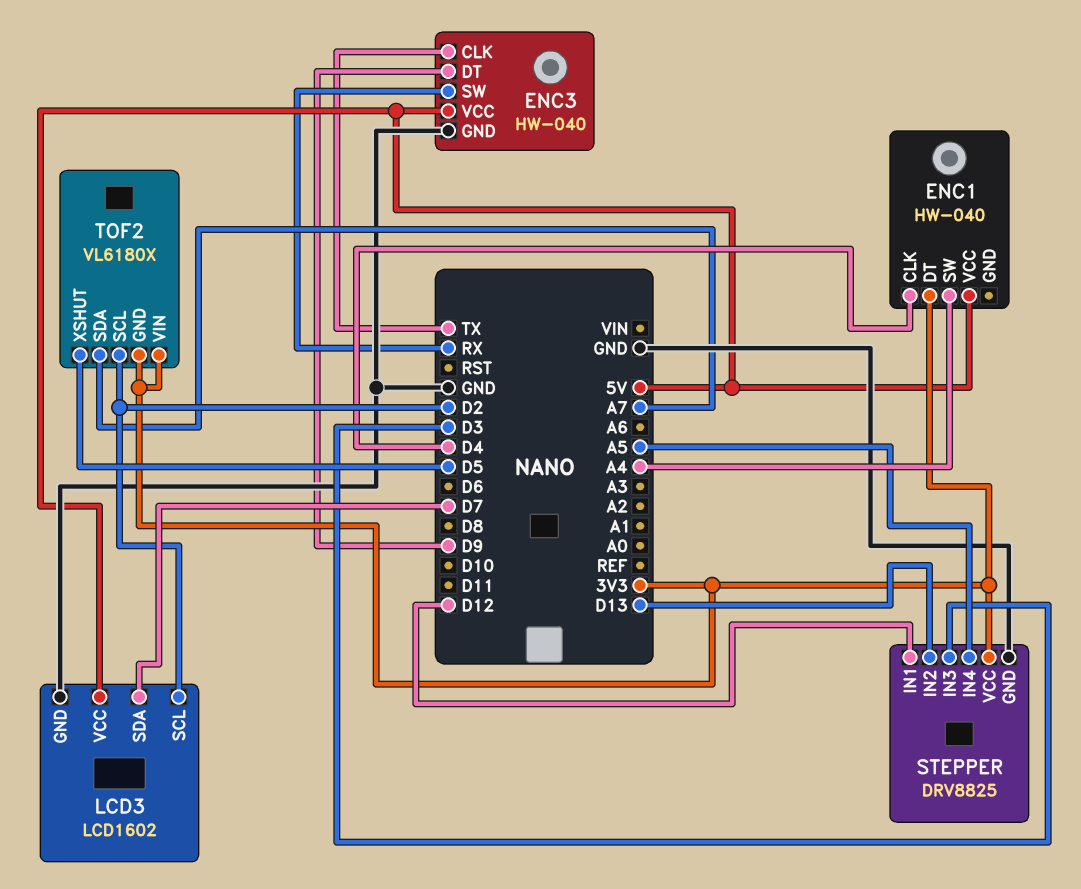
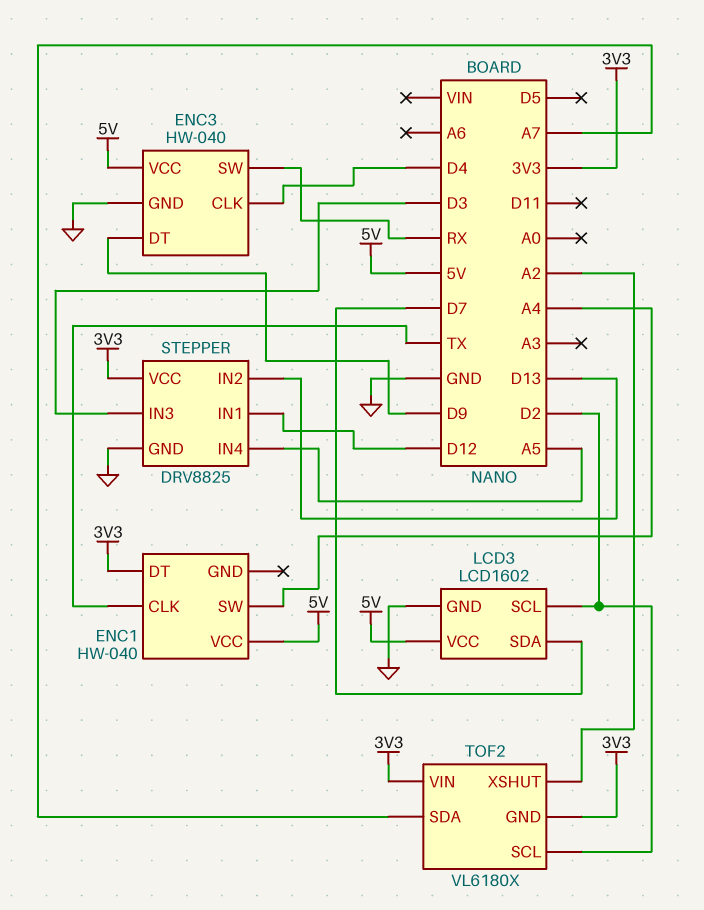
ENC1 pin CLK: D4 -> TX
ENC3 pin CLK: TX -> D4
TOF2 pin XSHUT: D5 -> A2

